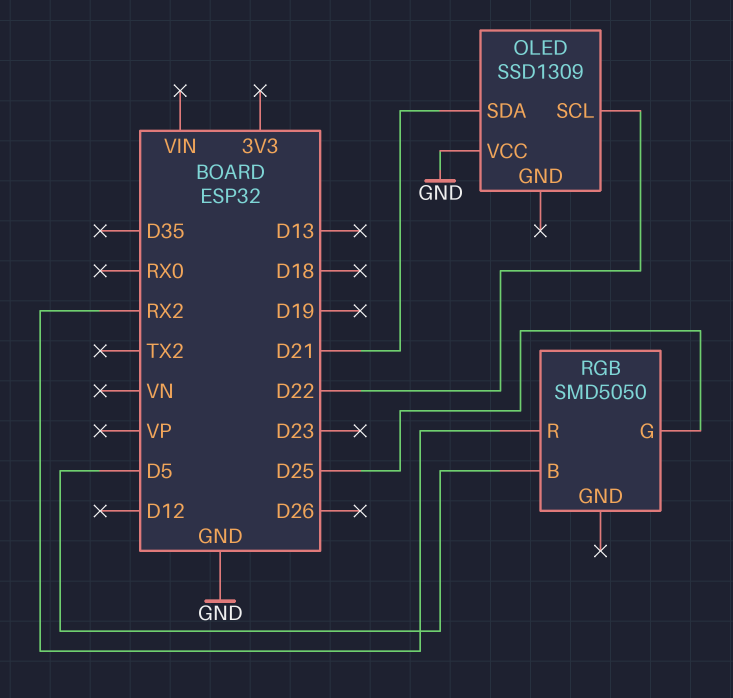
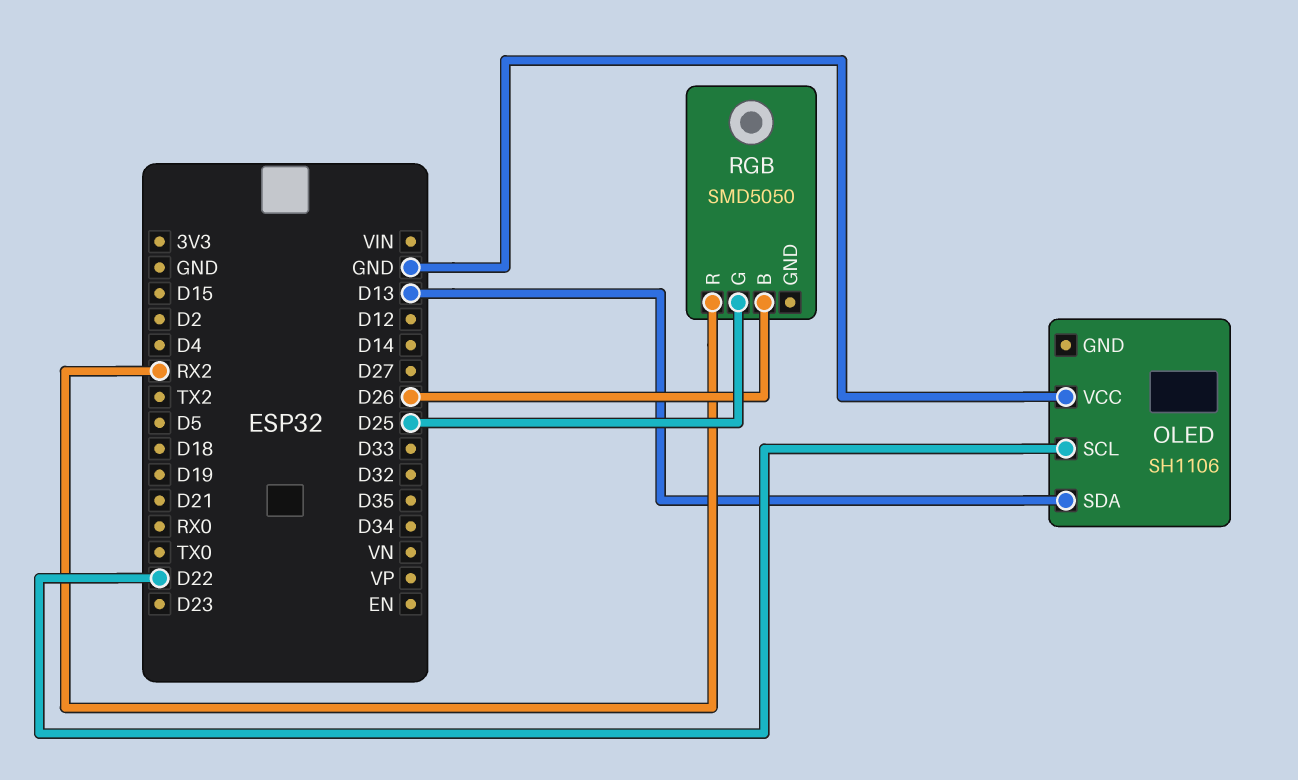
OLED: SSD1309 -> SH1106
OLED pin SDA: D21 -> D13
RGB pin B: D5 -> D26

